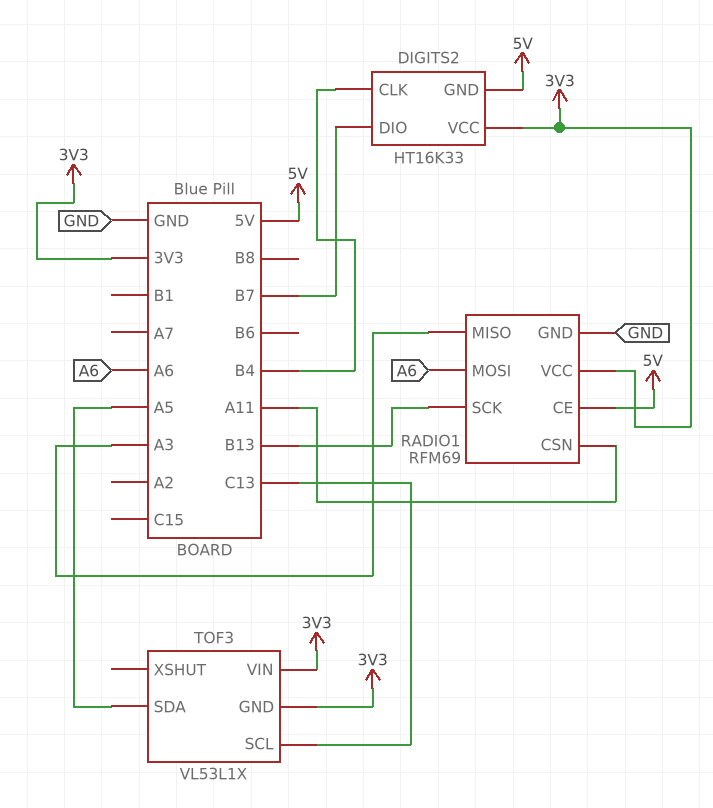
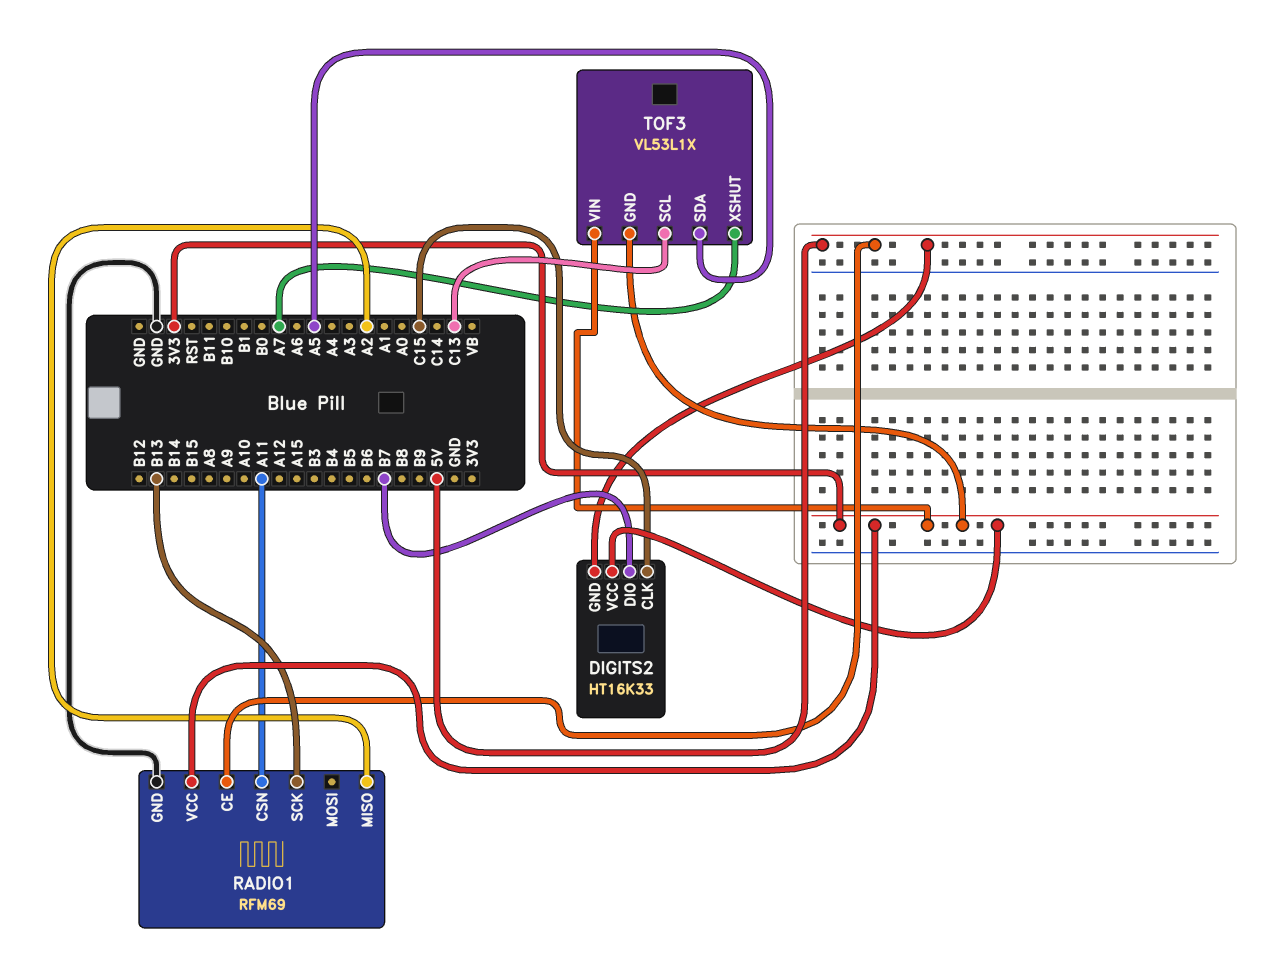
DIGITS2 pin CLK: B4 -> C15
RADIO1 pin MISO: A3 -> A2
RADIO1 pin MOSI: A6 -> none
TOF3 pin XSHUT: none -> A7

